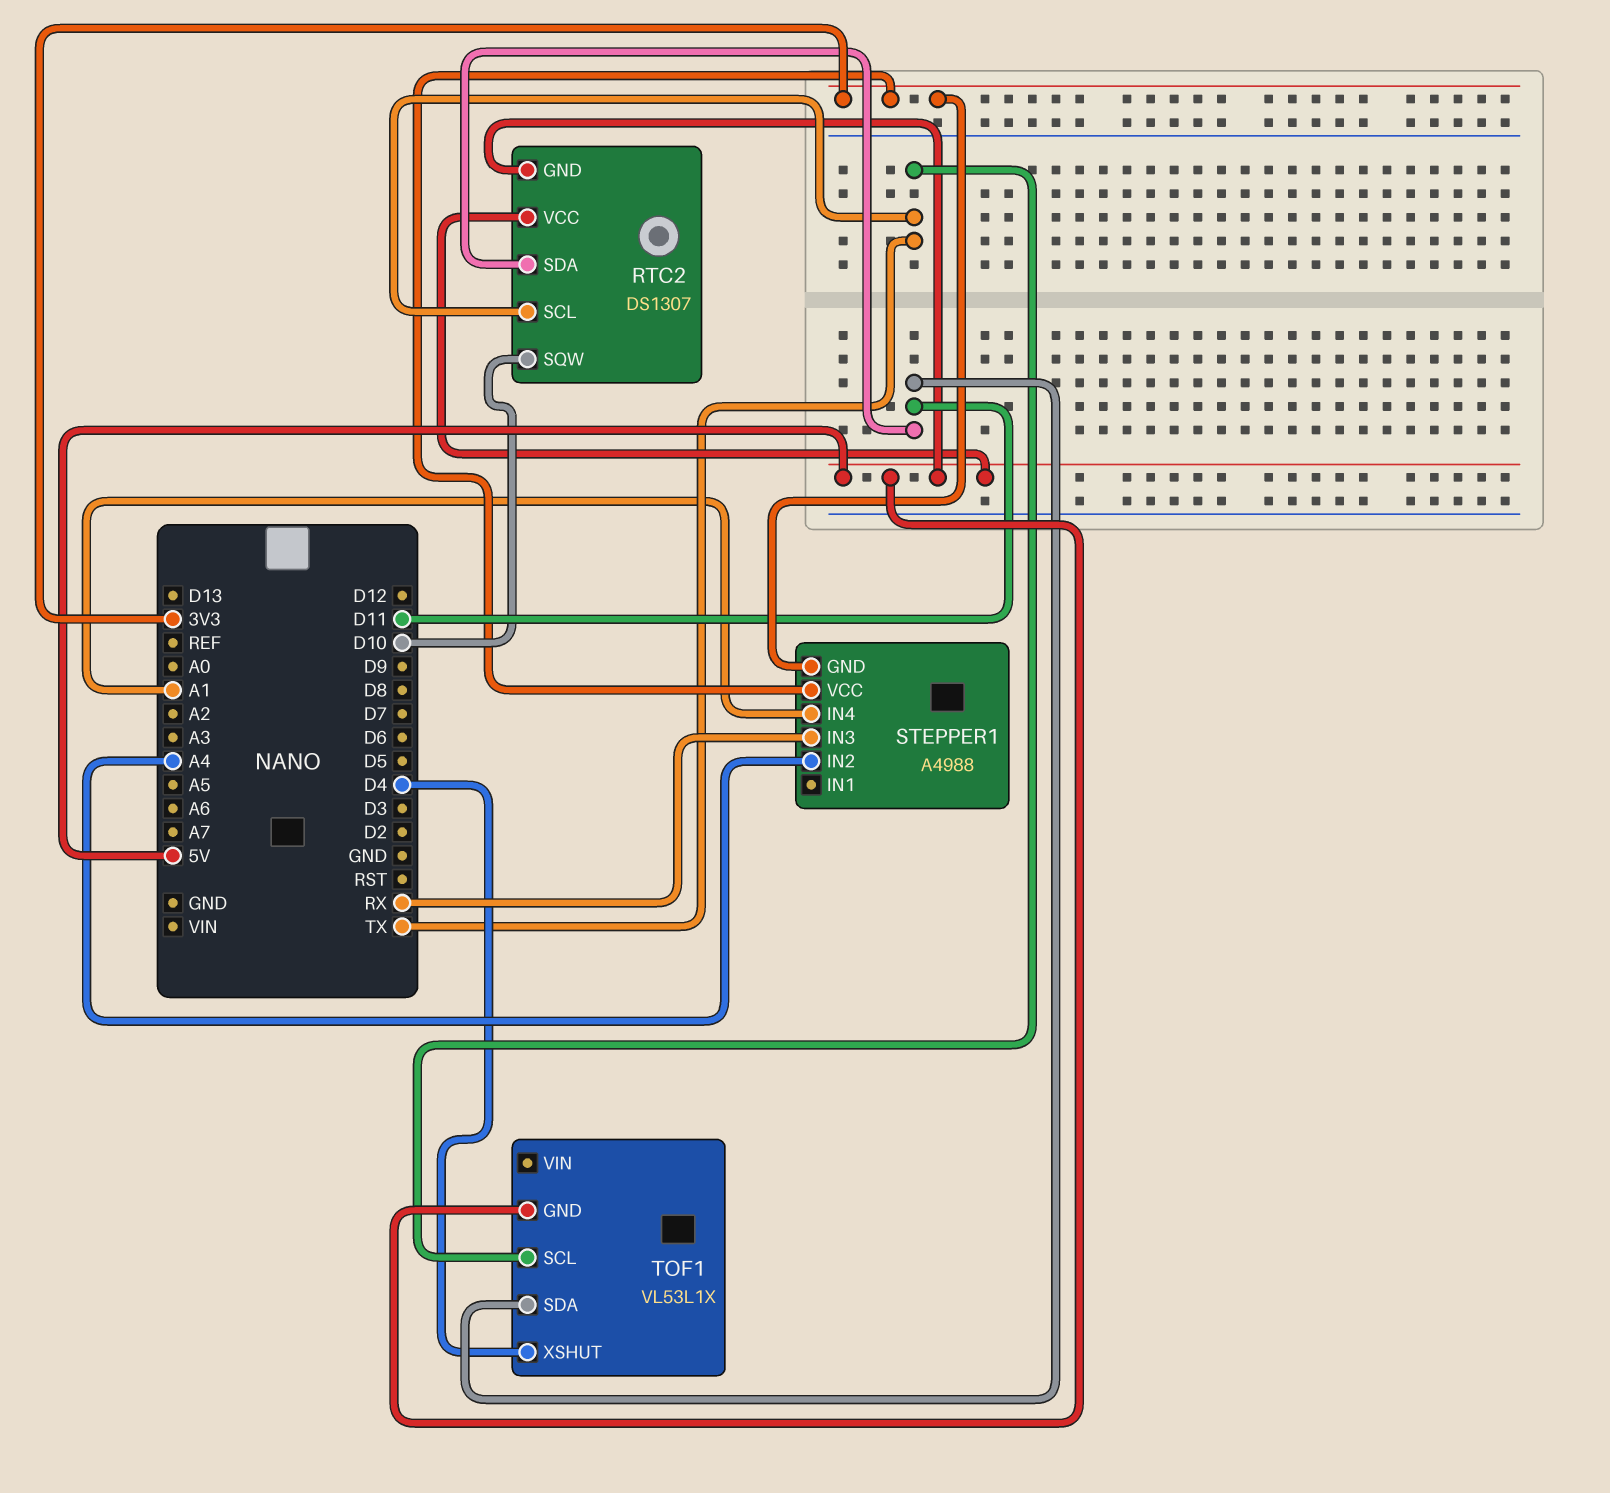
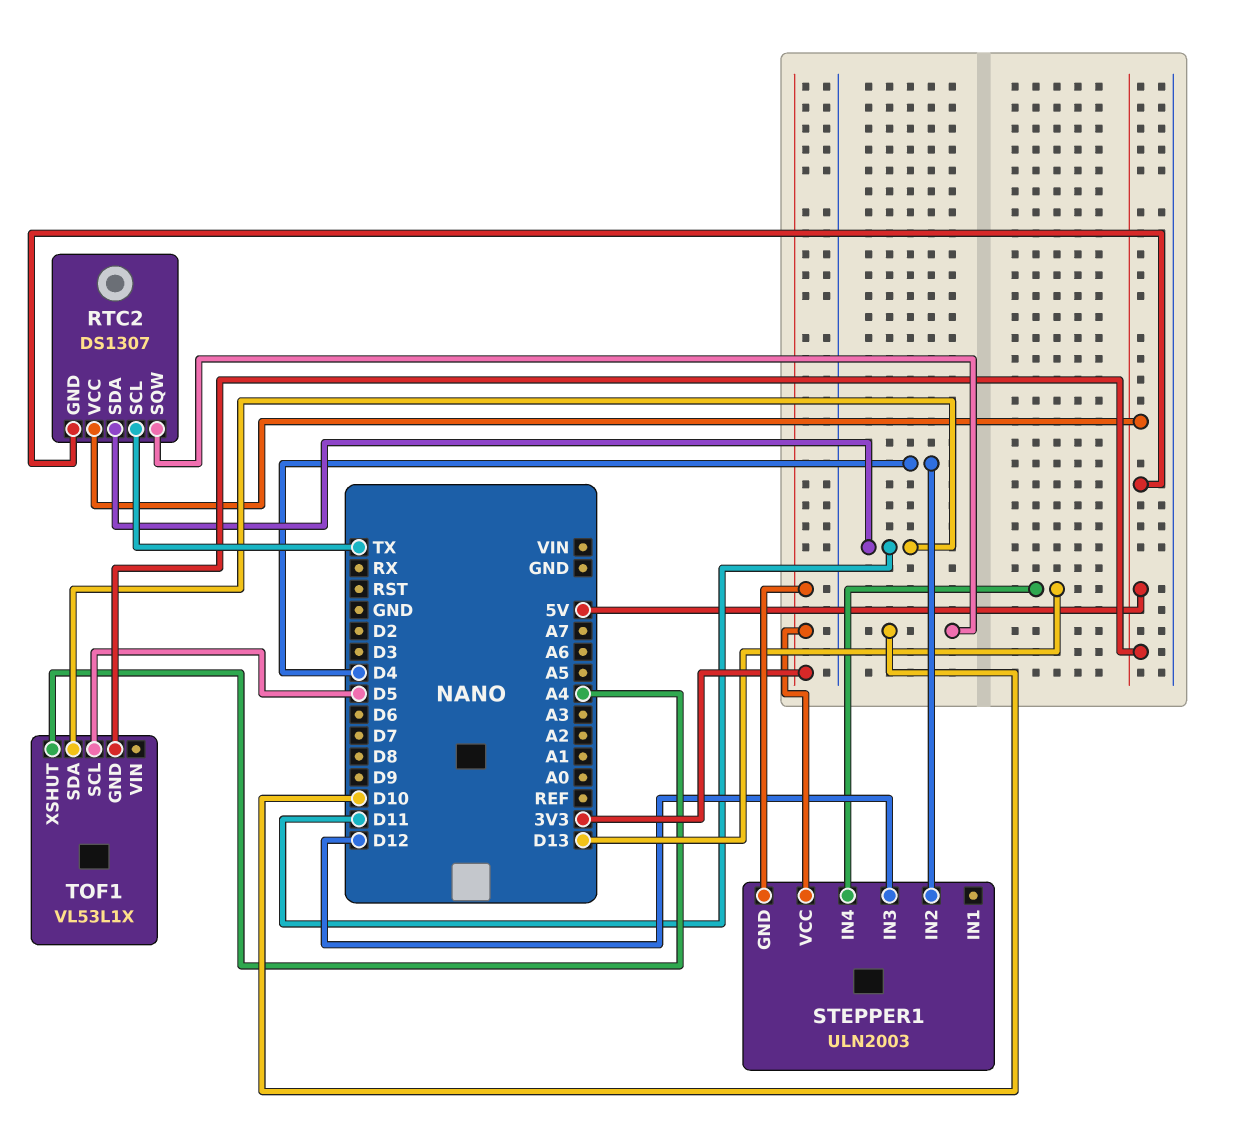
STEPPER1: A4988 -> ULN2003
STEPPER1 pin IN2: A4 -> D4
STEPPER1 pin IN3: RX -> D12
STEPPER1 pin IN4: A1 -> D13
TOF1 pin SCL: TX -> D5
TOF1 pin XSHUT: D4 -> A4

